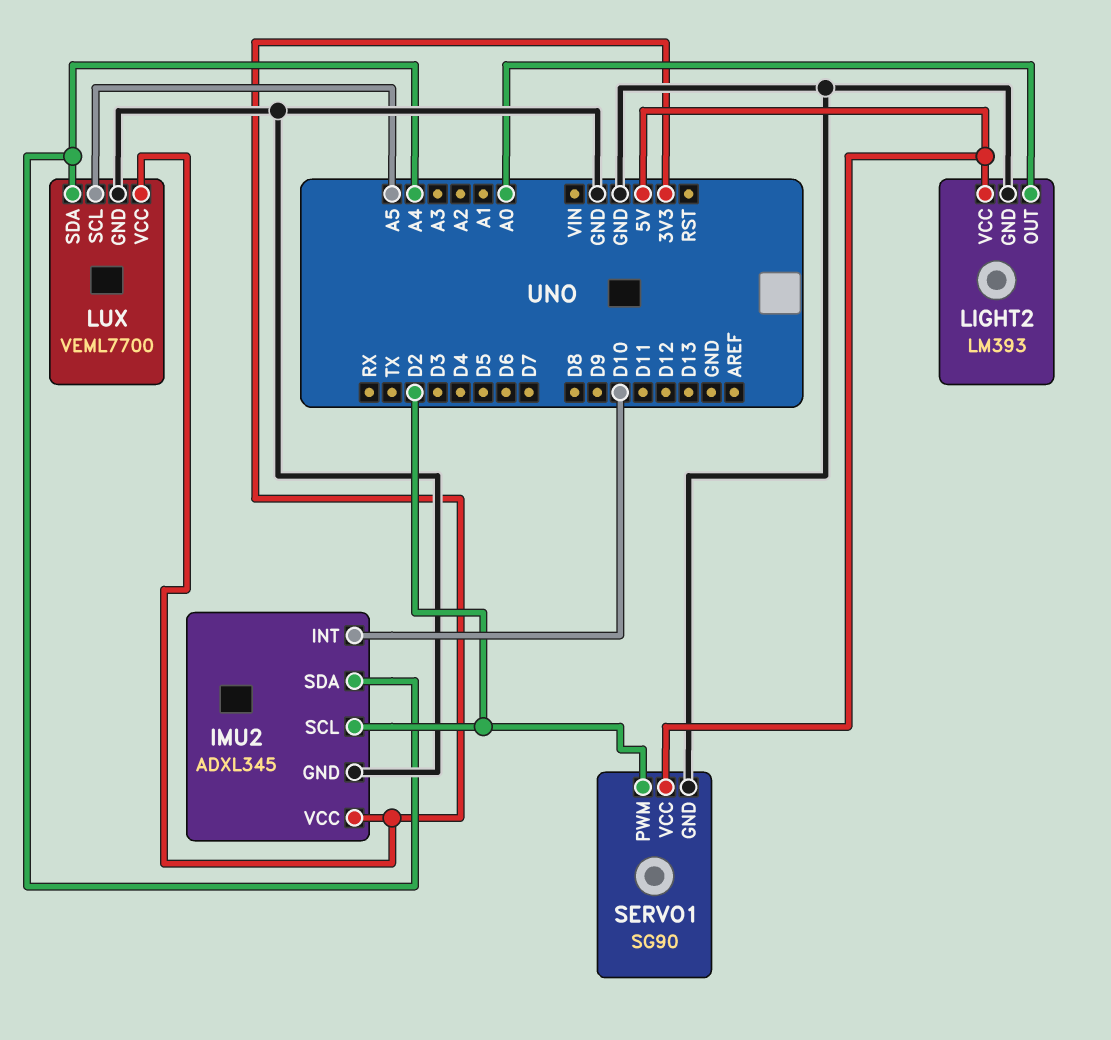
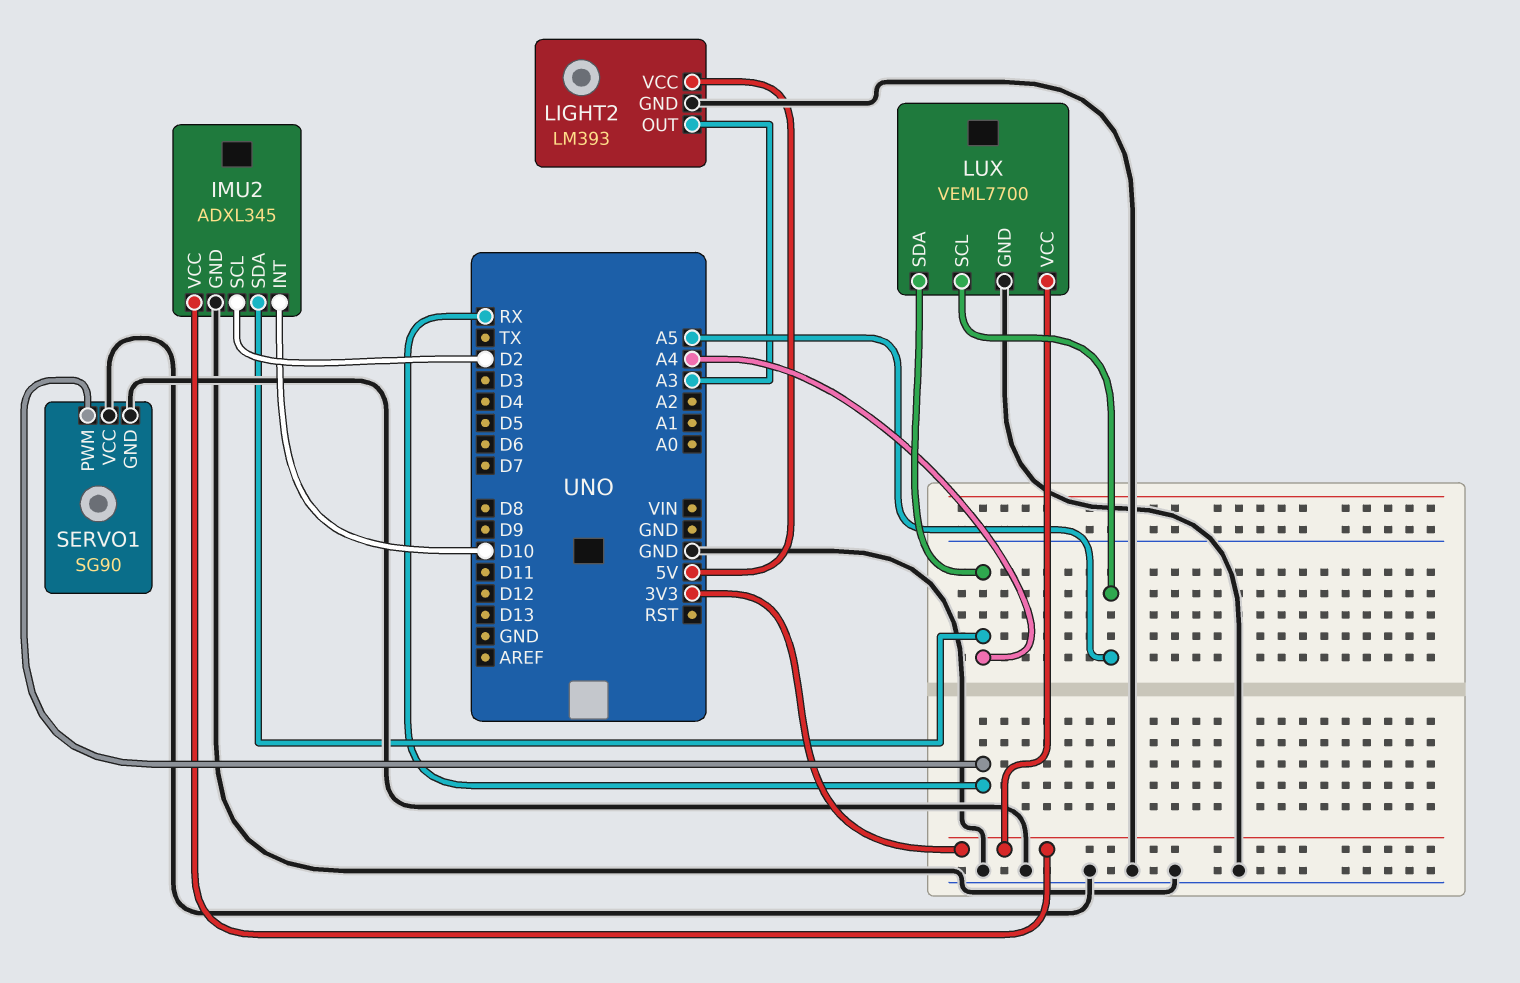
LIGHT2 pin OUT: A0 -> A3
SERVO1 pin PWM: D2 -> RX
SERVO1 pin VCC: 5V -> GND

